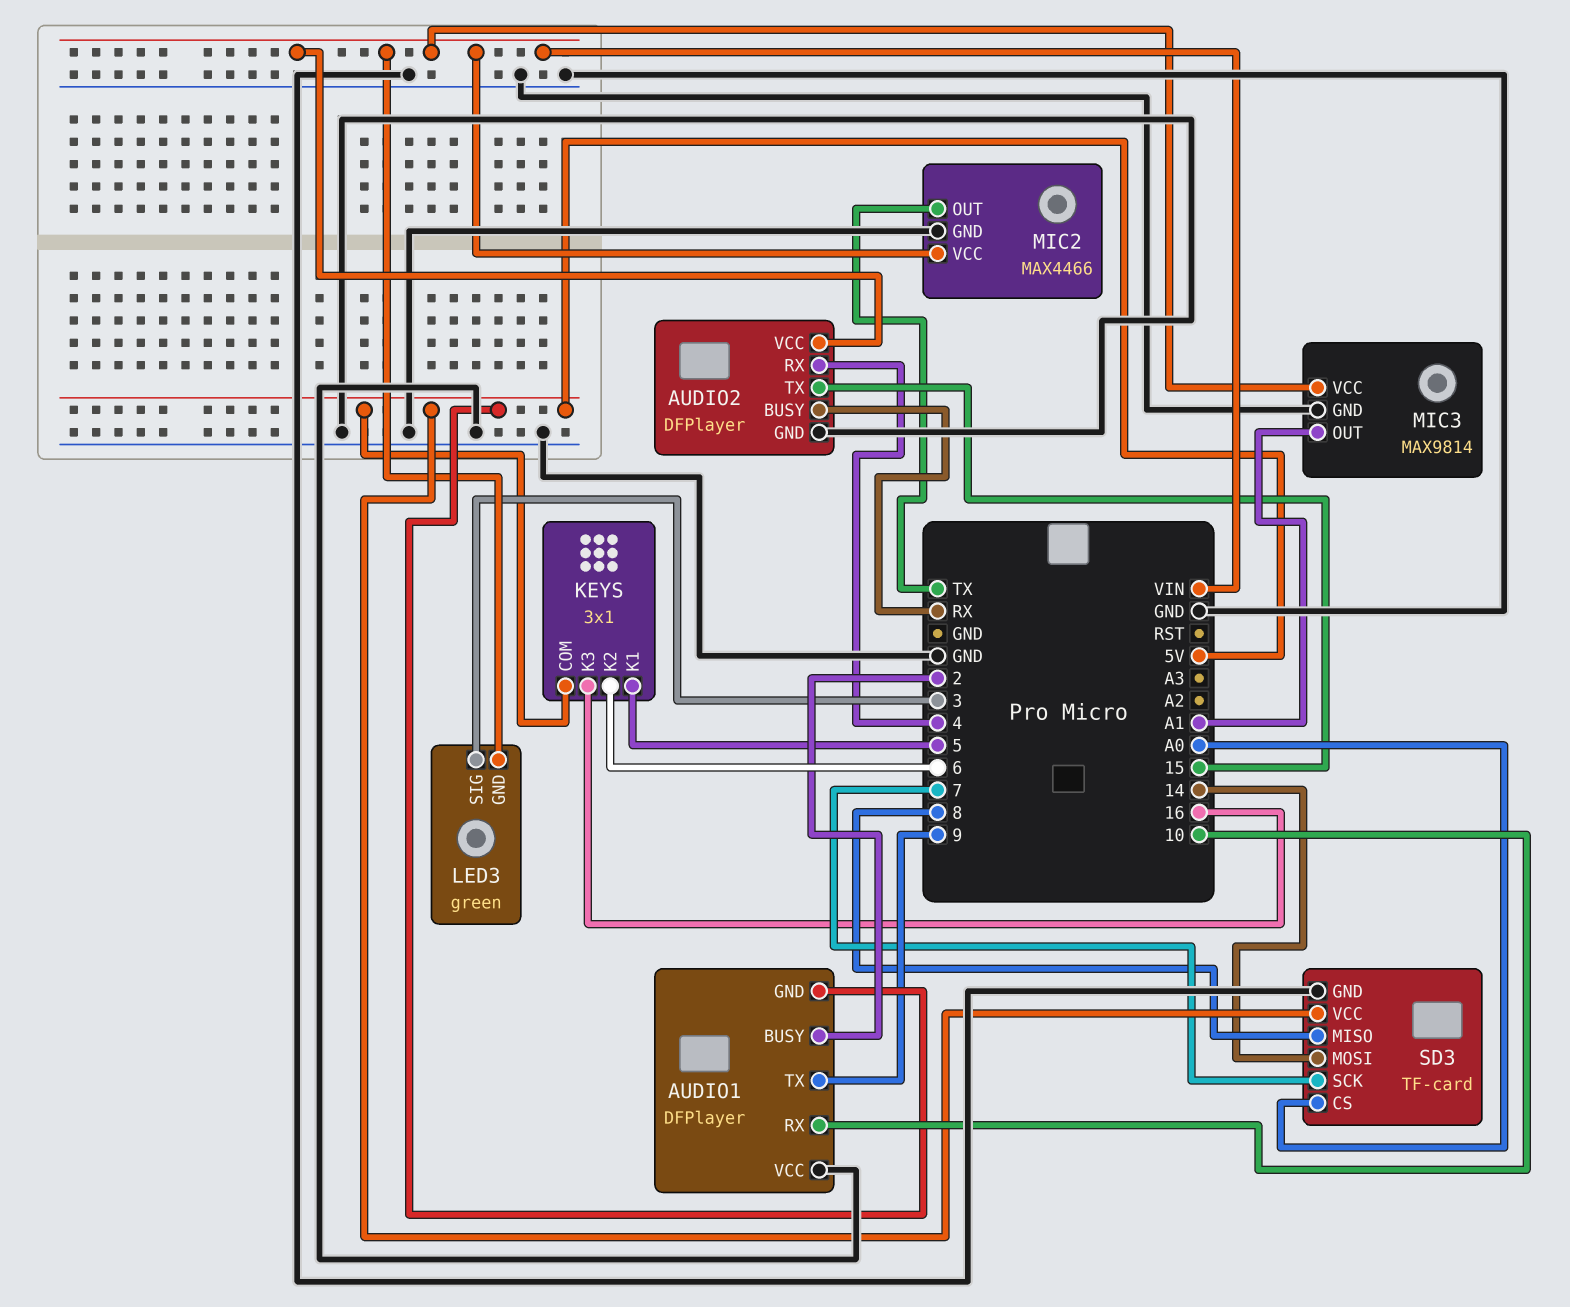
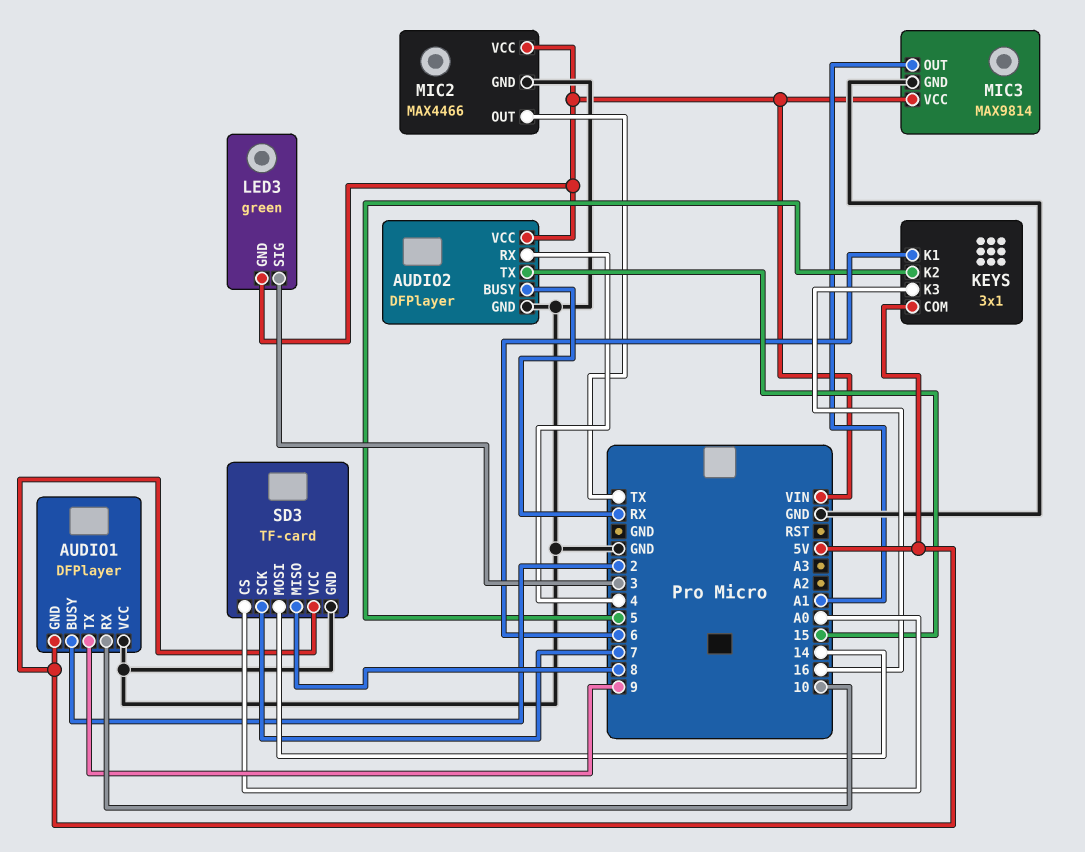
KEYS pin K1: 5 -> 6
KEYS pin K2: 6 -> 5

